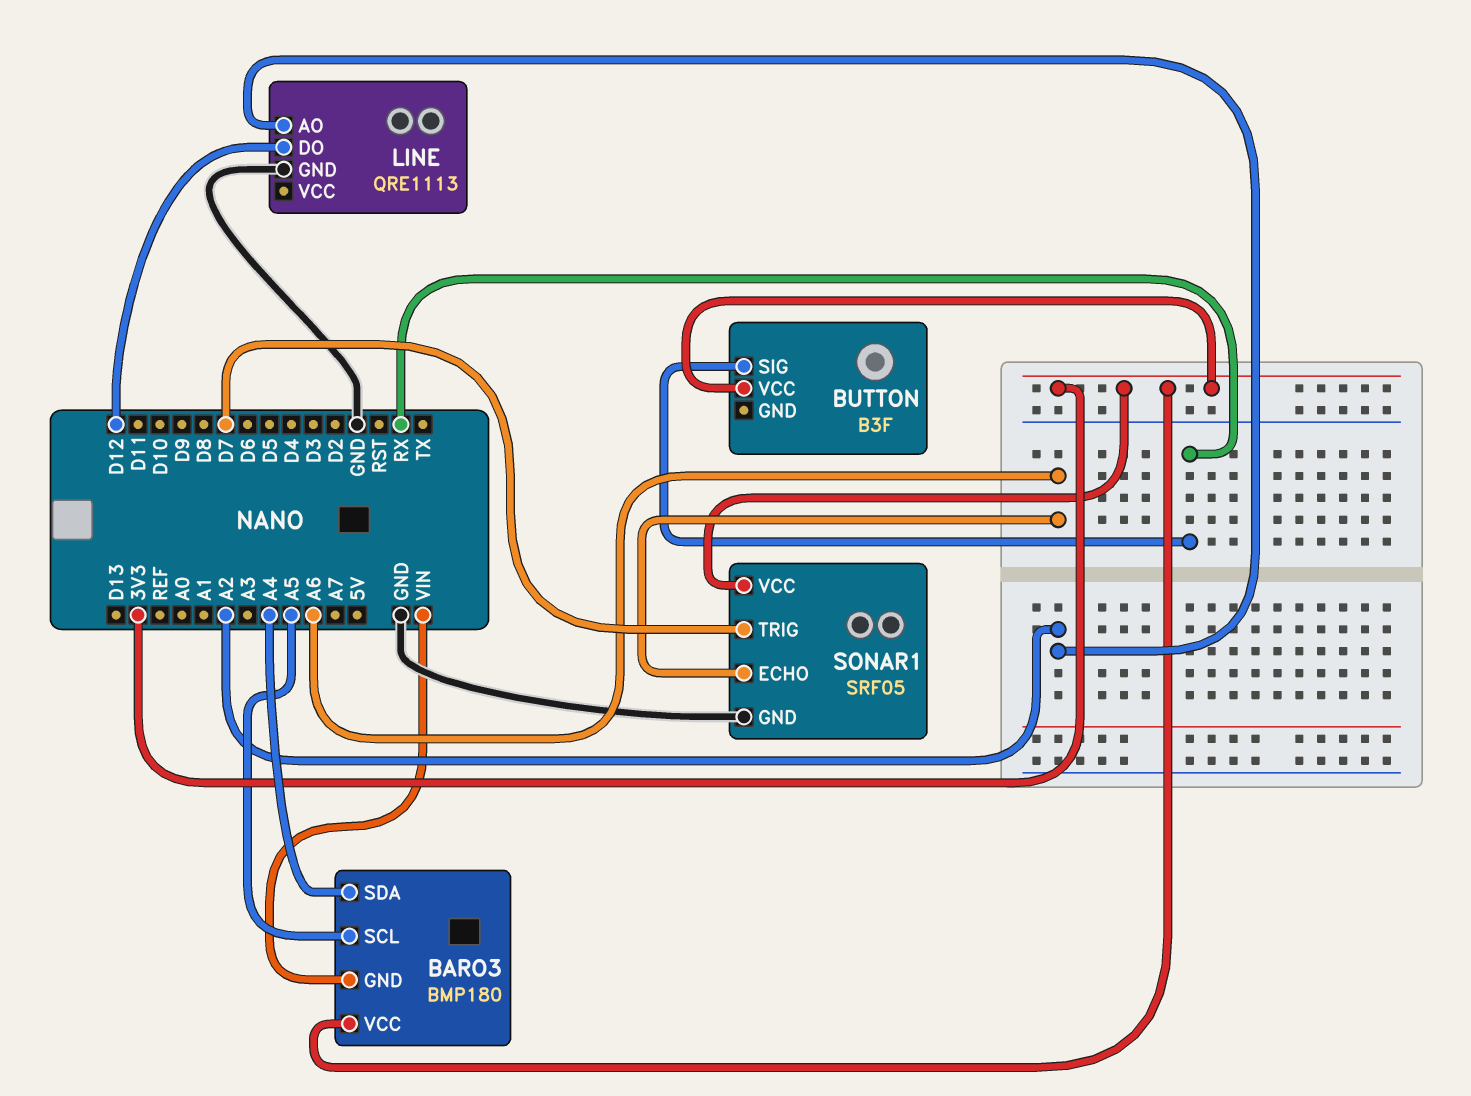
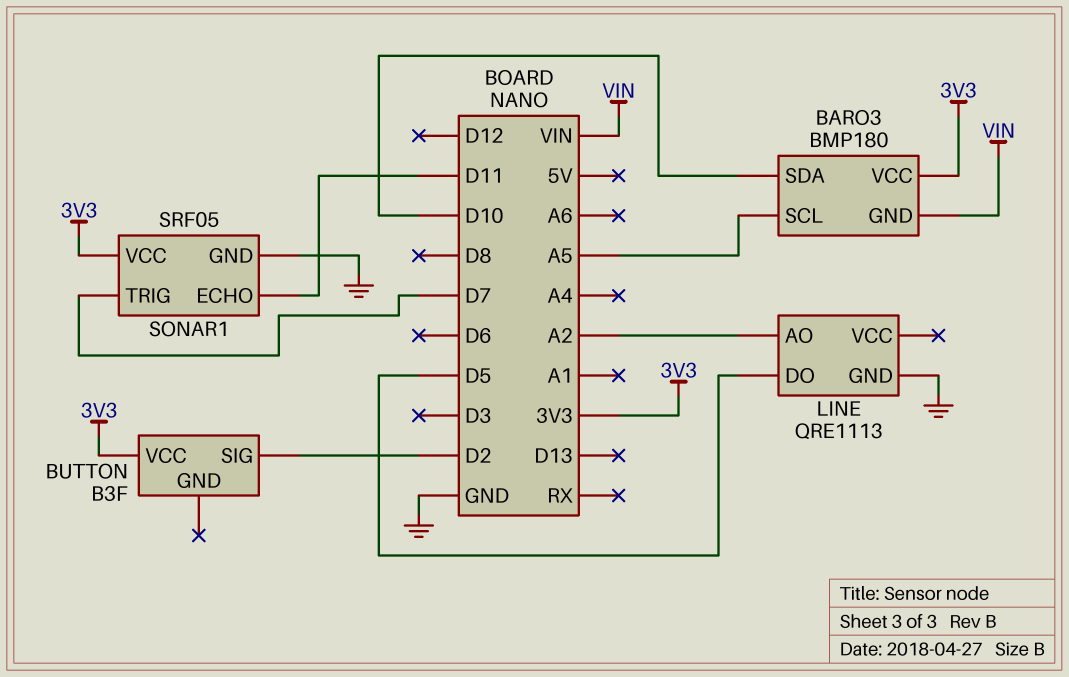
BARO3 pin SDA: A4 -> D10
BUTTON pin SIG: RX -> D2
LINE pin DO: D12 -> D5
SONAR1 pin ECHO: A6 -> D11

